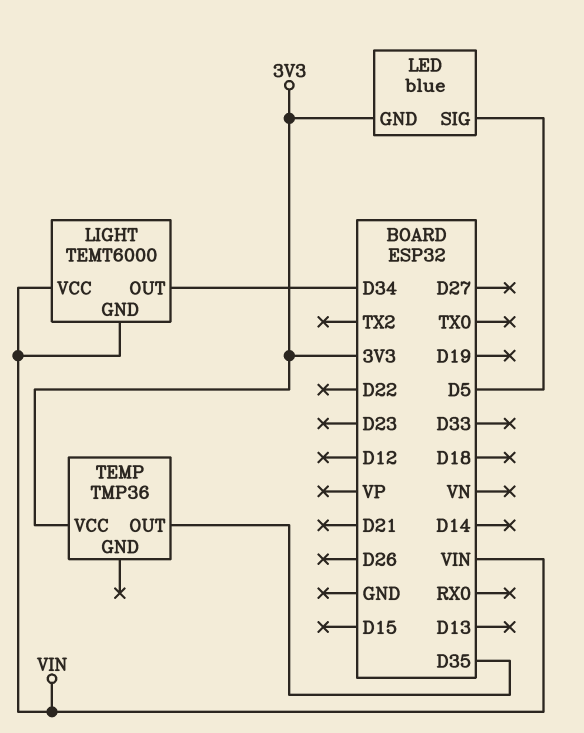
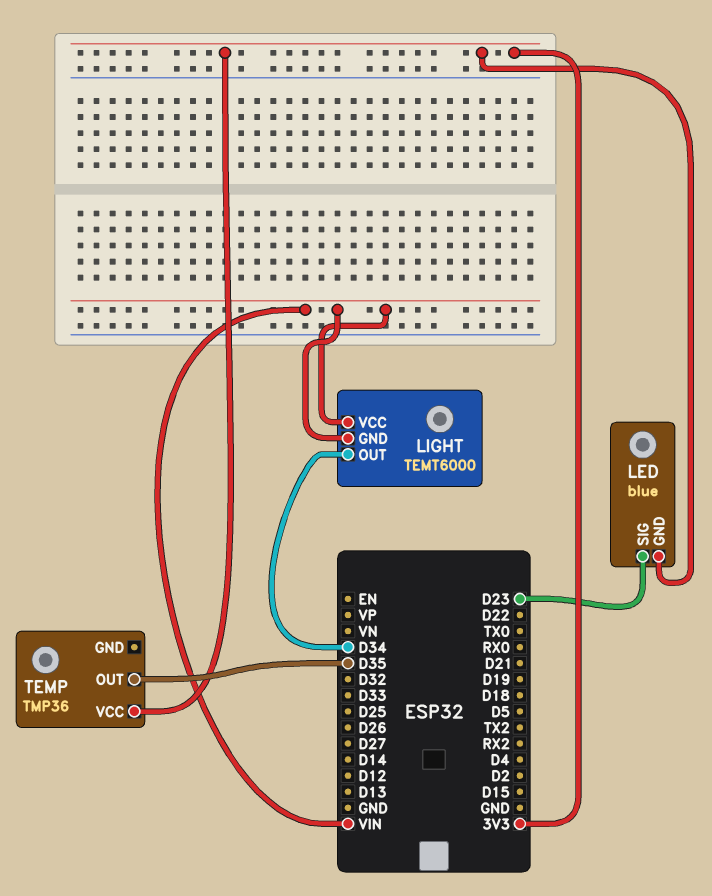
LED pin SIG: D5 -> D23

